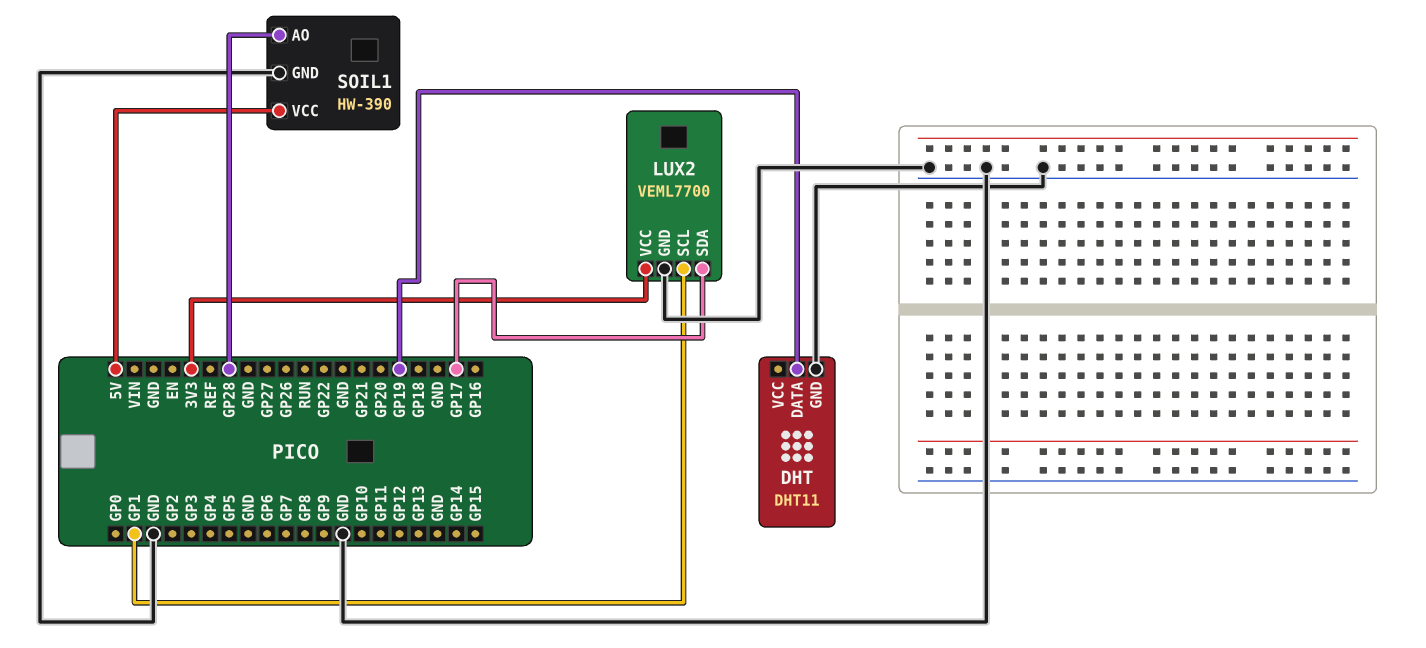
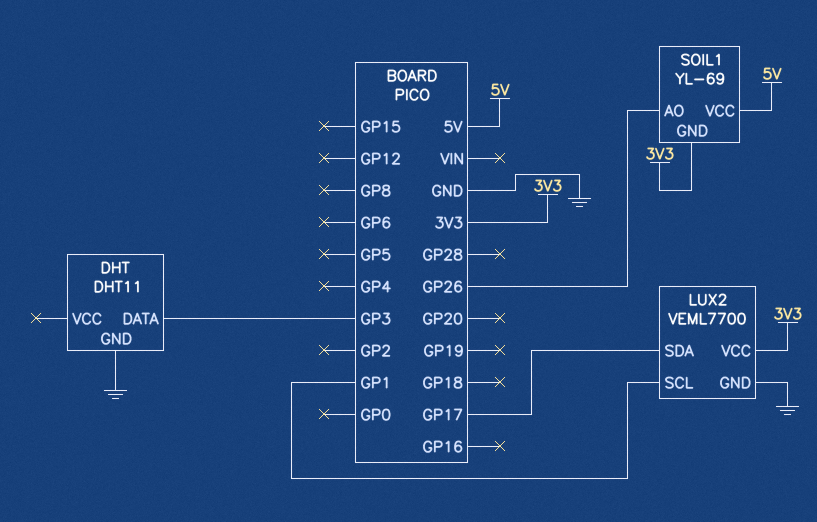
DHT pin DATA: GP19 -> GP3
SOIL1: HW-390 -> YL-69
SOIL1 pin AO: GP28 -> GP26
SOIL1 pin GND: GND -> 3V3

